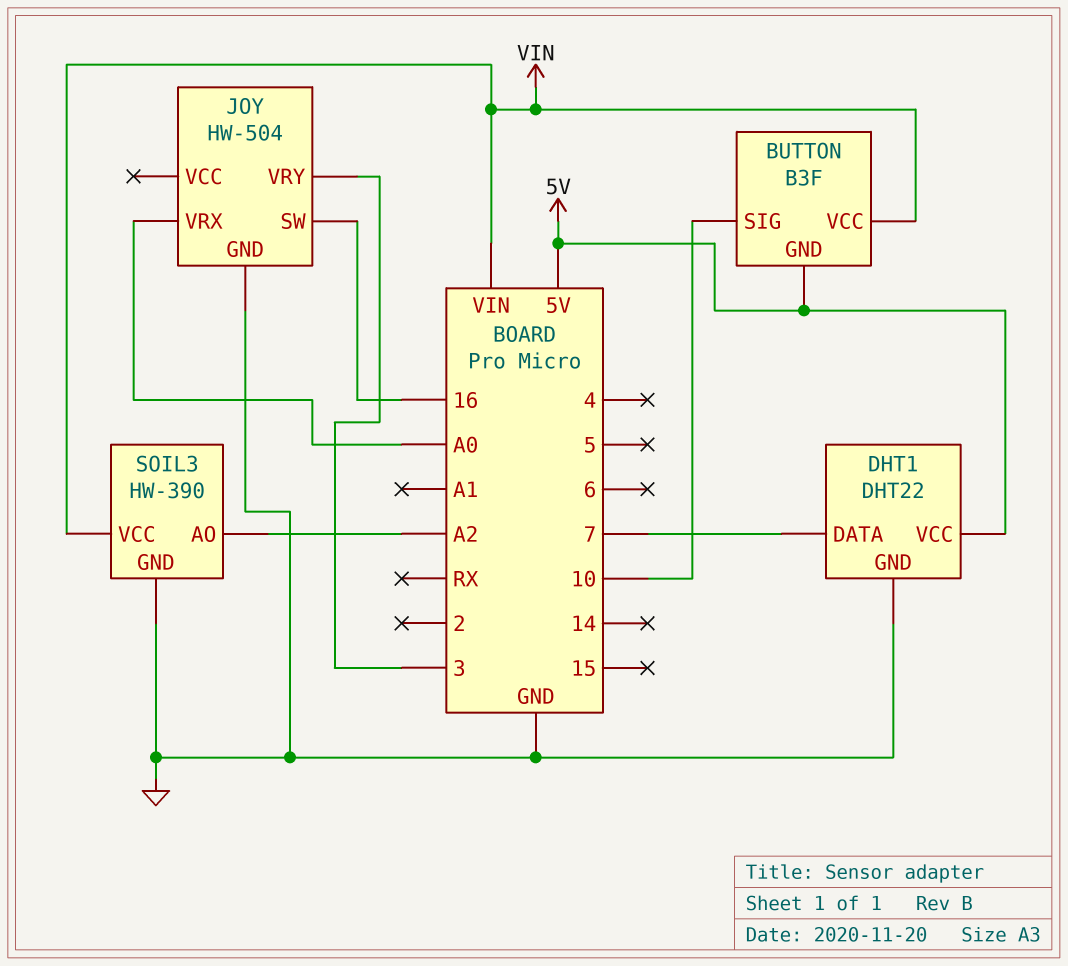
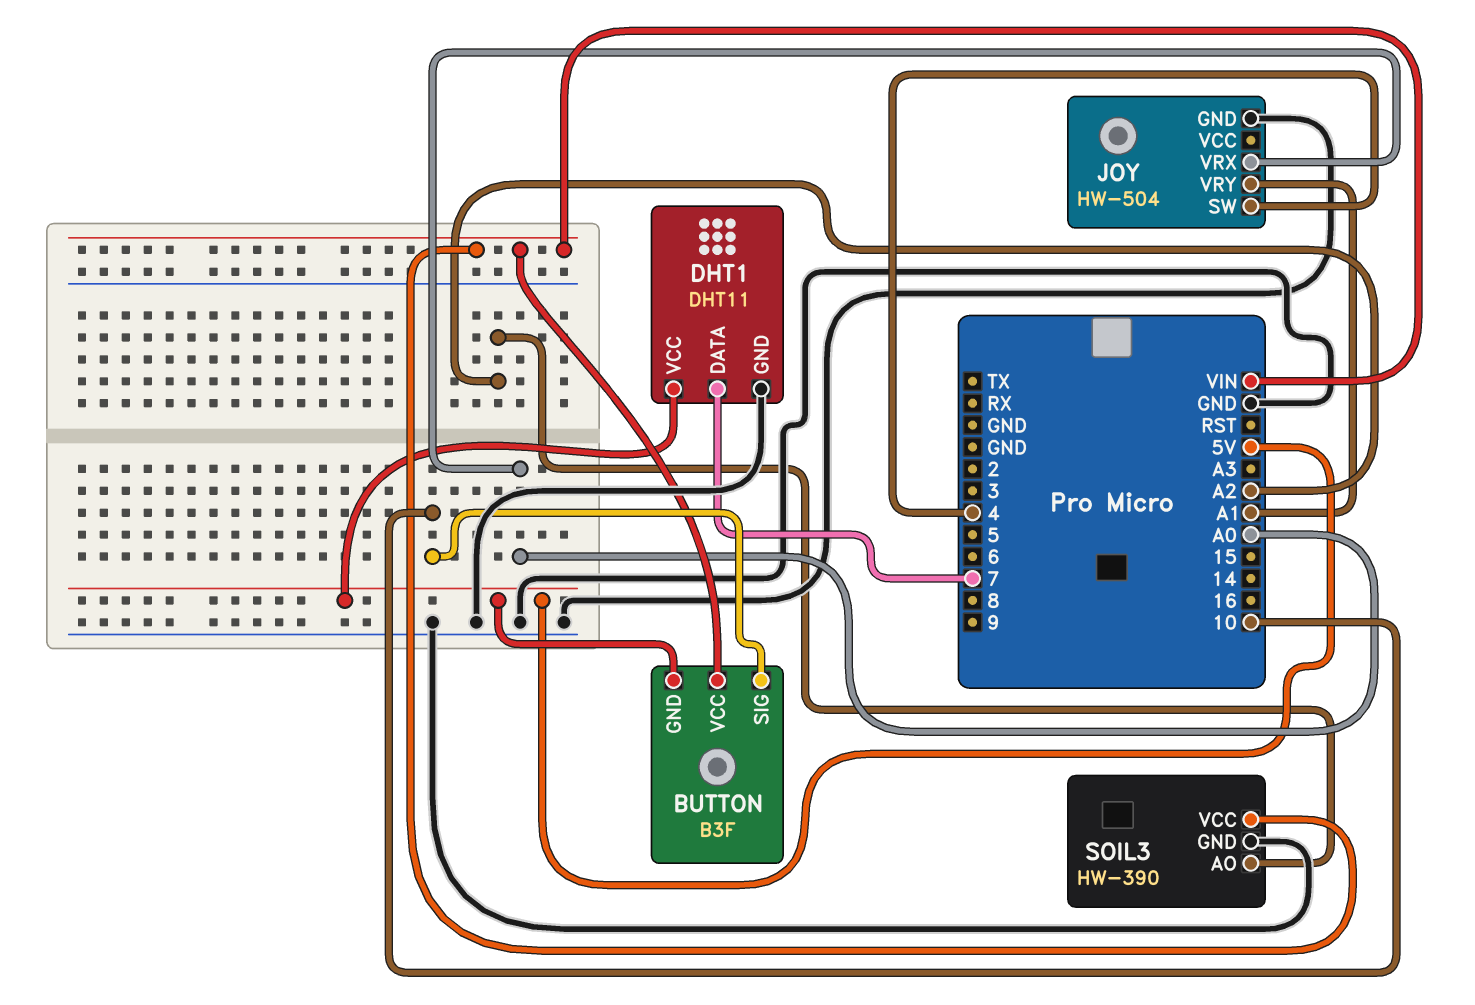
DHT1: DHT22 -> DHT11
JOY pin SW: 16 -> 4
JOY pin VRY: 3 -> A1

